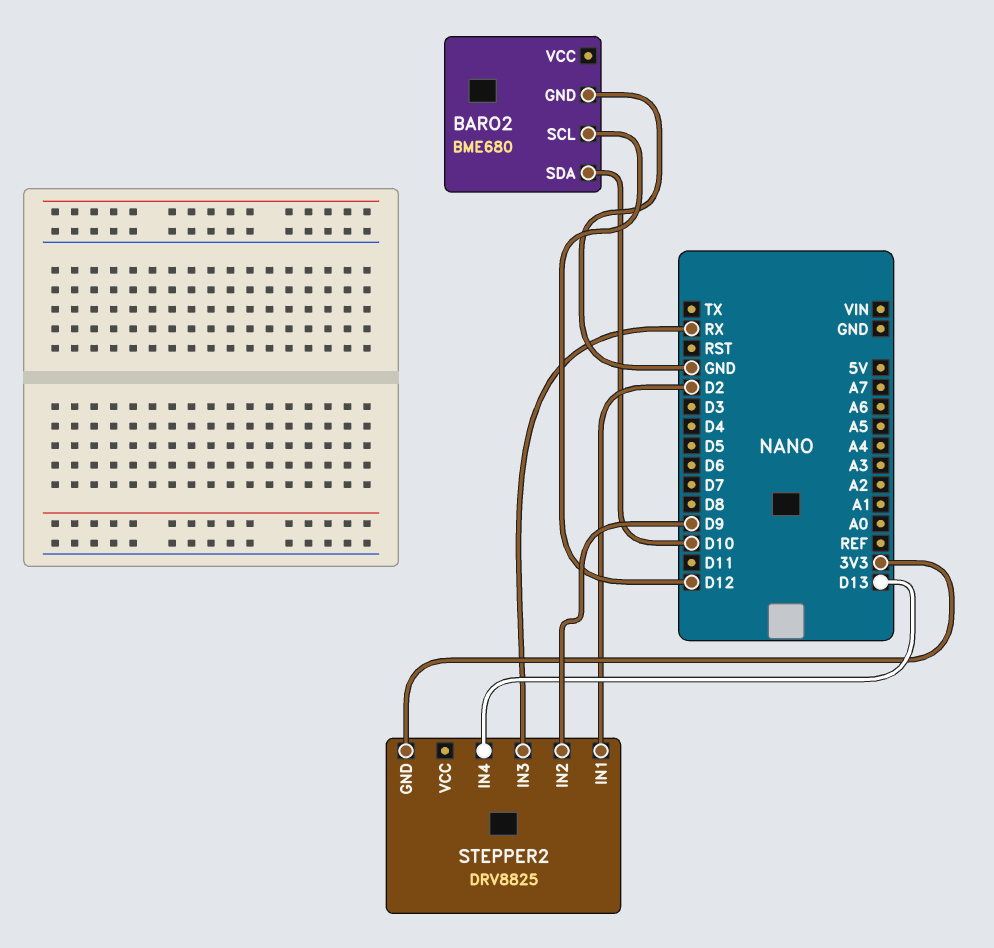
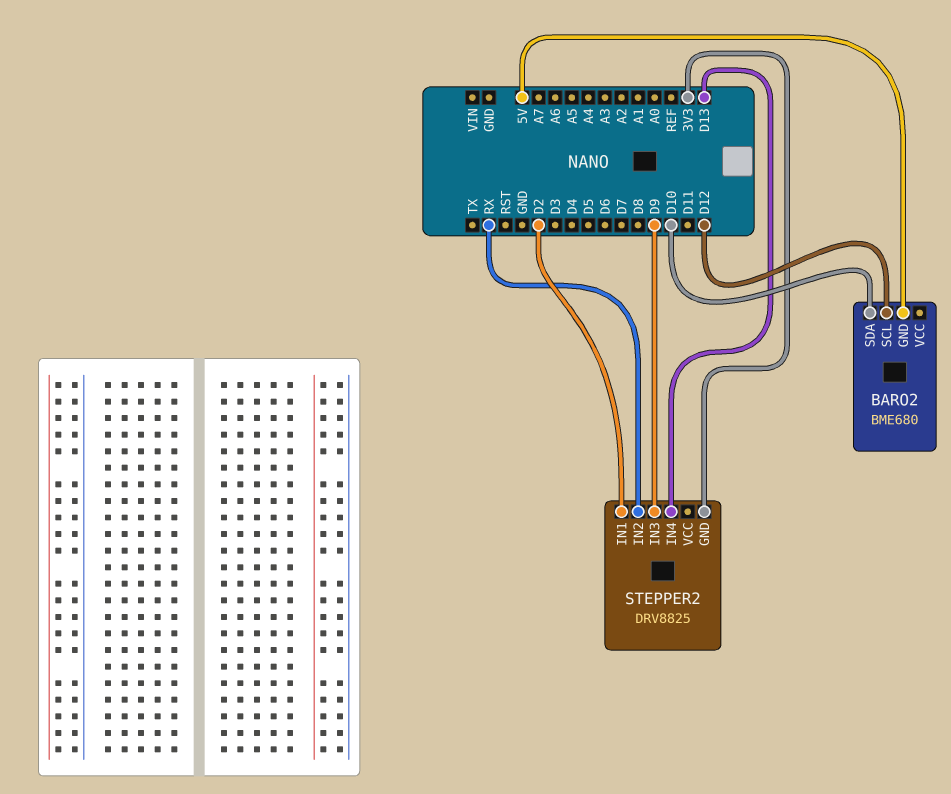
BARO2 pin GND: GND -> 5V
STEPPER2 pin IN2: D9 -> RX
STEPPER2 pin IN3: RX -> D9

